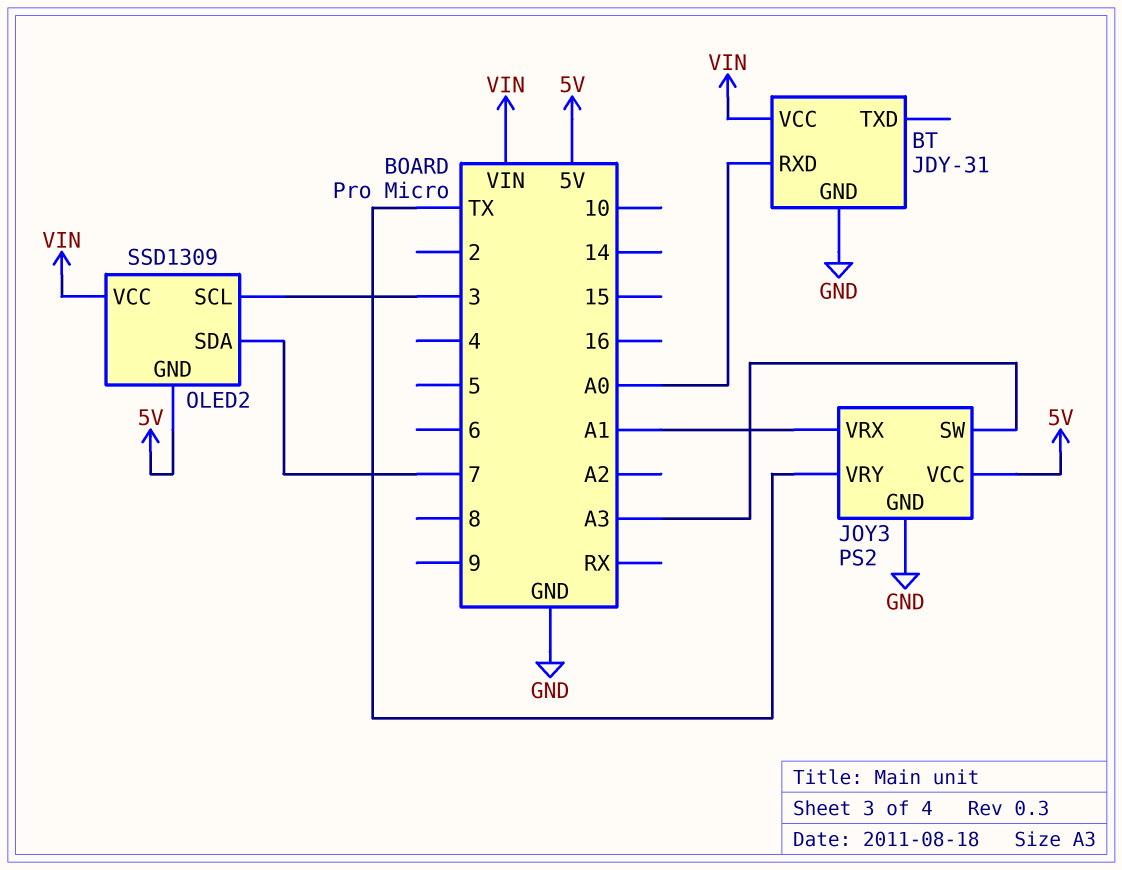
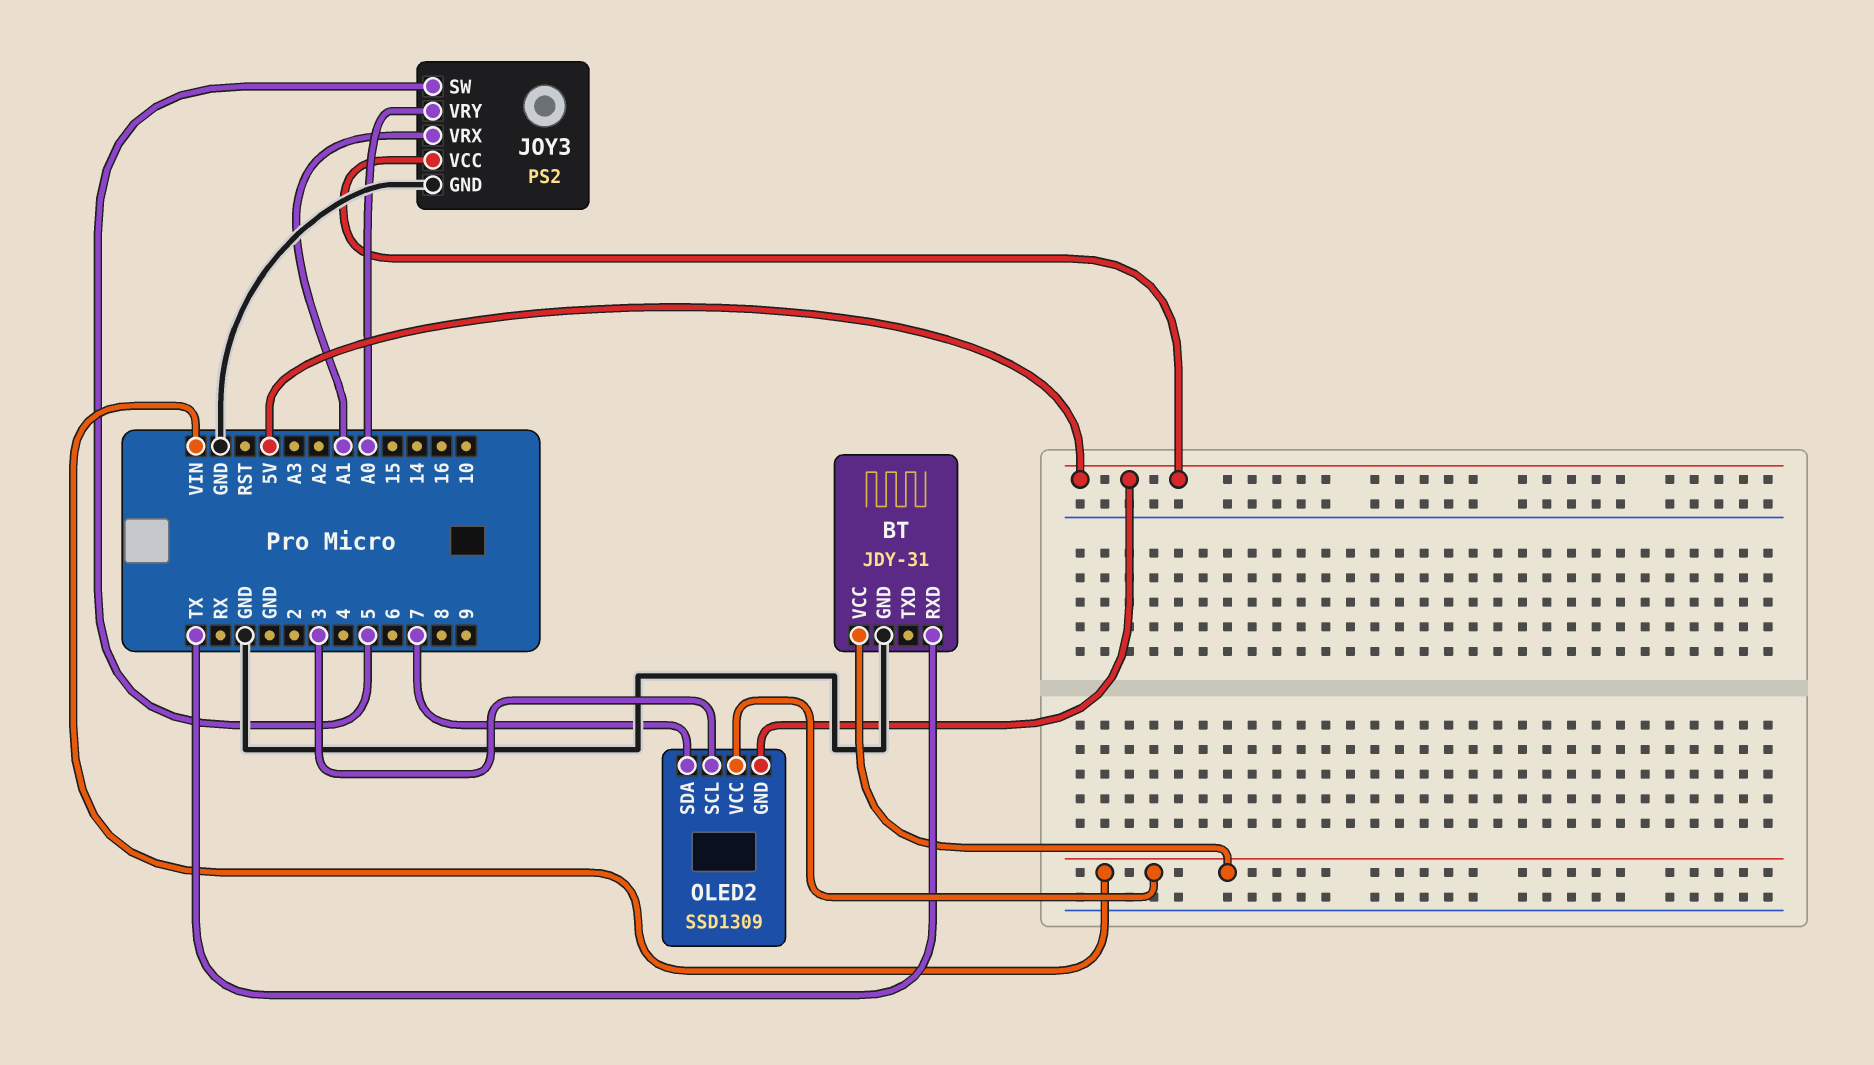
BT pin RXD: A0 -> TX
JOY3 pin SW: A3 -> 5
JOY3 pin VRY: TX -> A0

